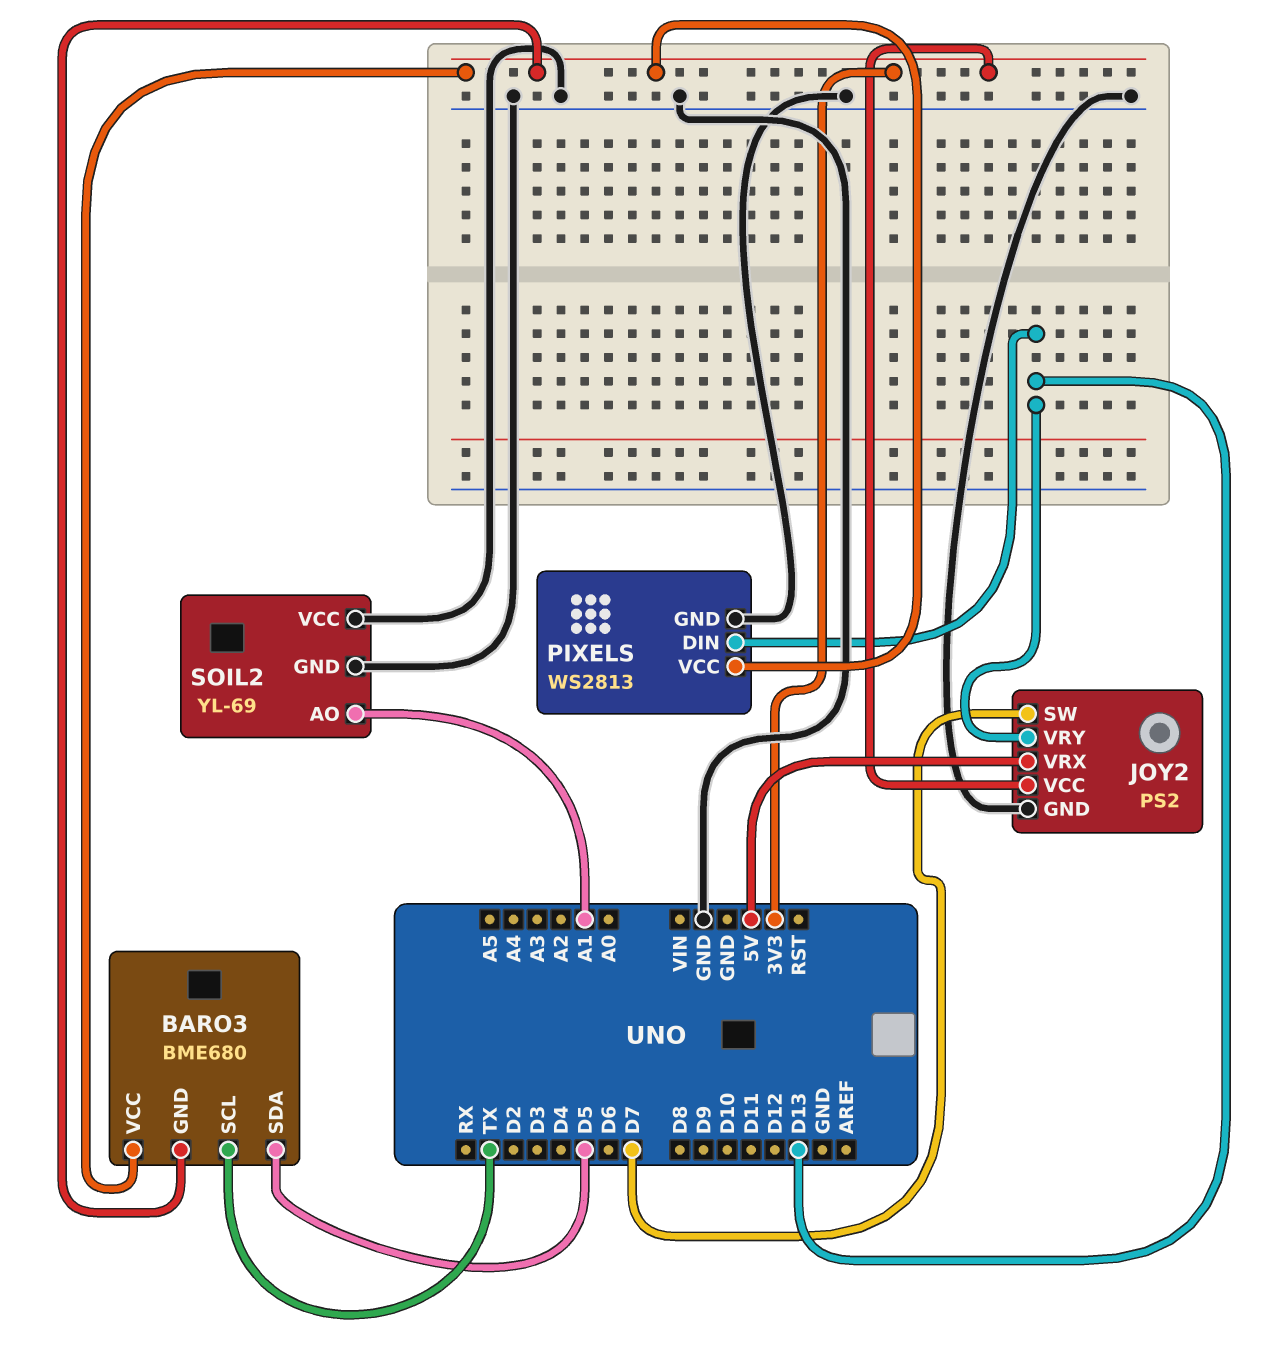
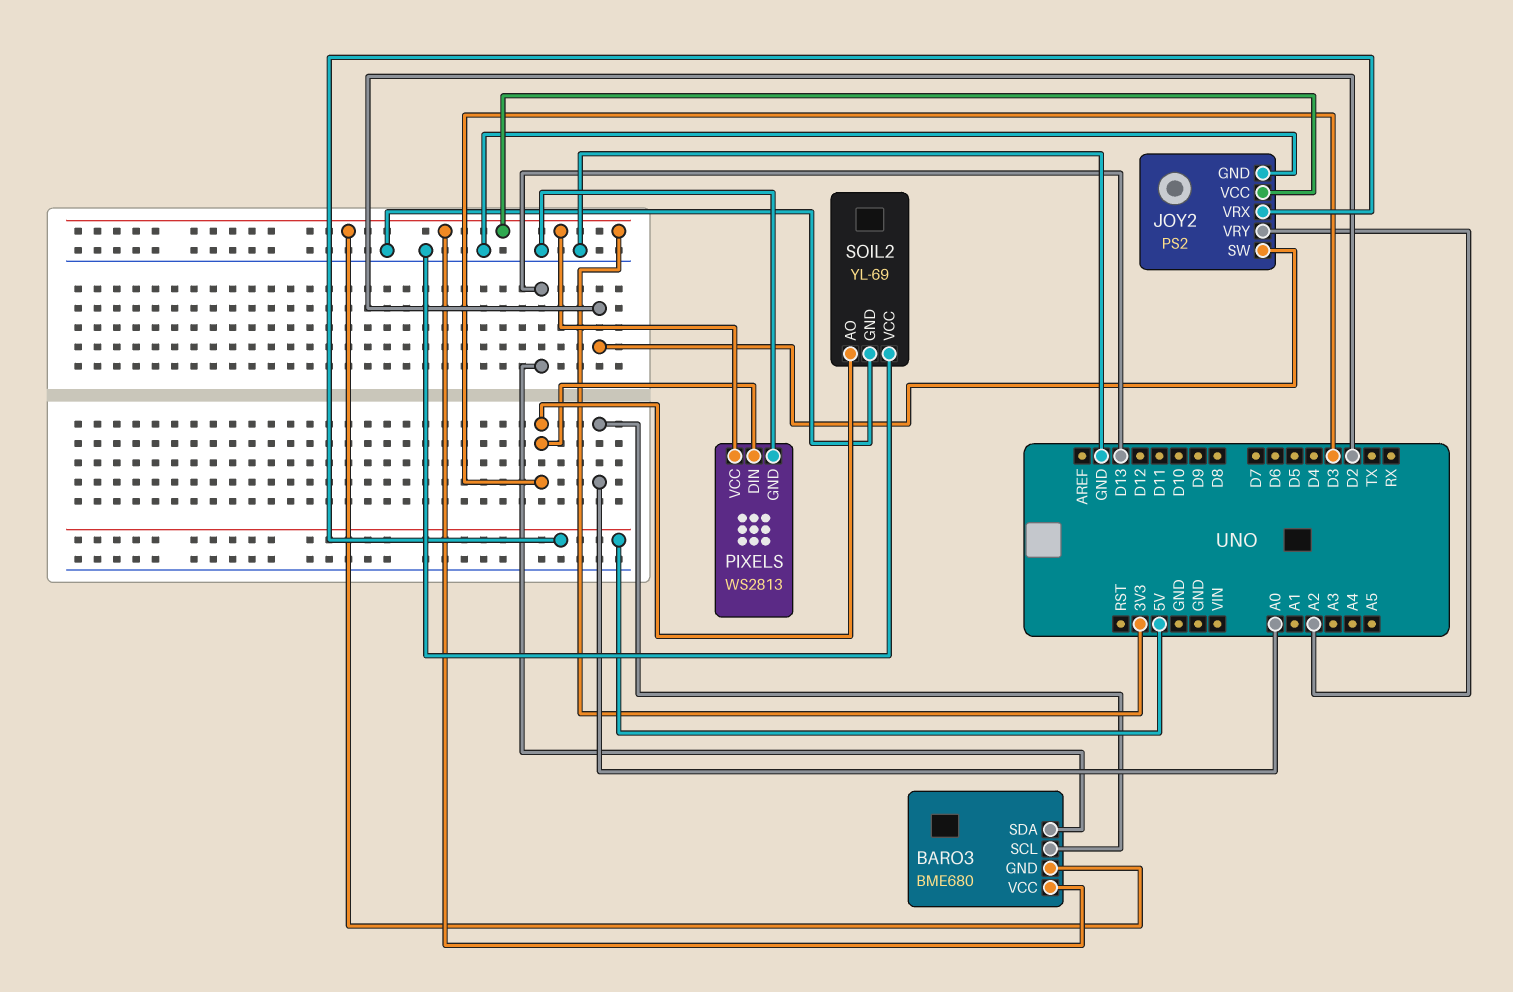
BARO3 pin SCL: TX -> A0
BARO3 pin SDA: D5 -> D13
JOY2 pin SW: D7 -> D2
JOY2 pin VRY: D13 -> A2
PIXELS pin DIN: D13 -> D3
SOIL2 pin AO: A1 -> D3

